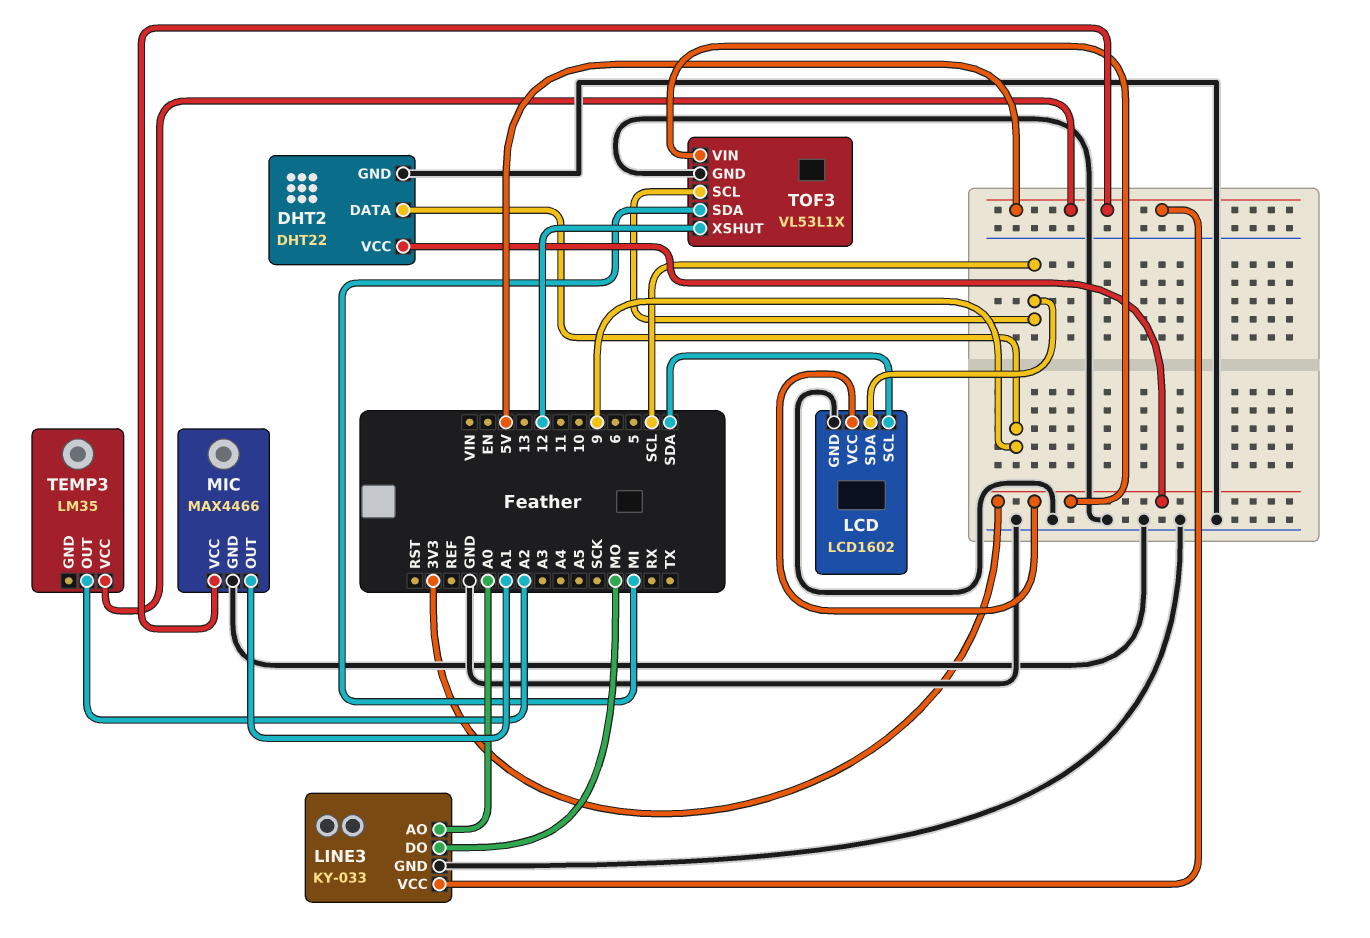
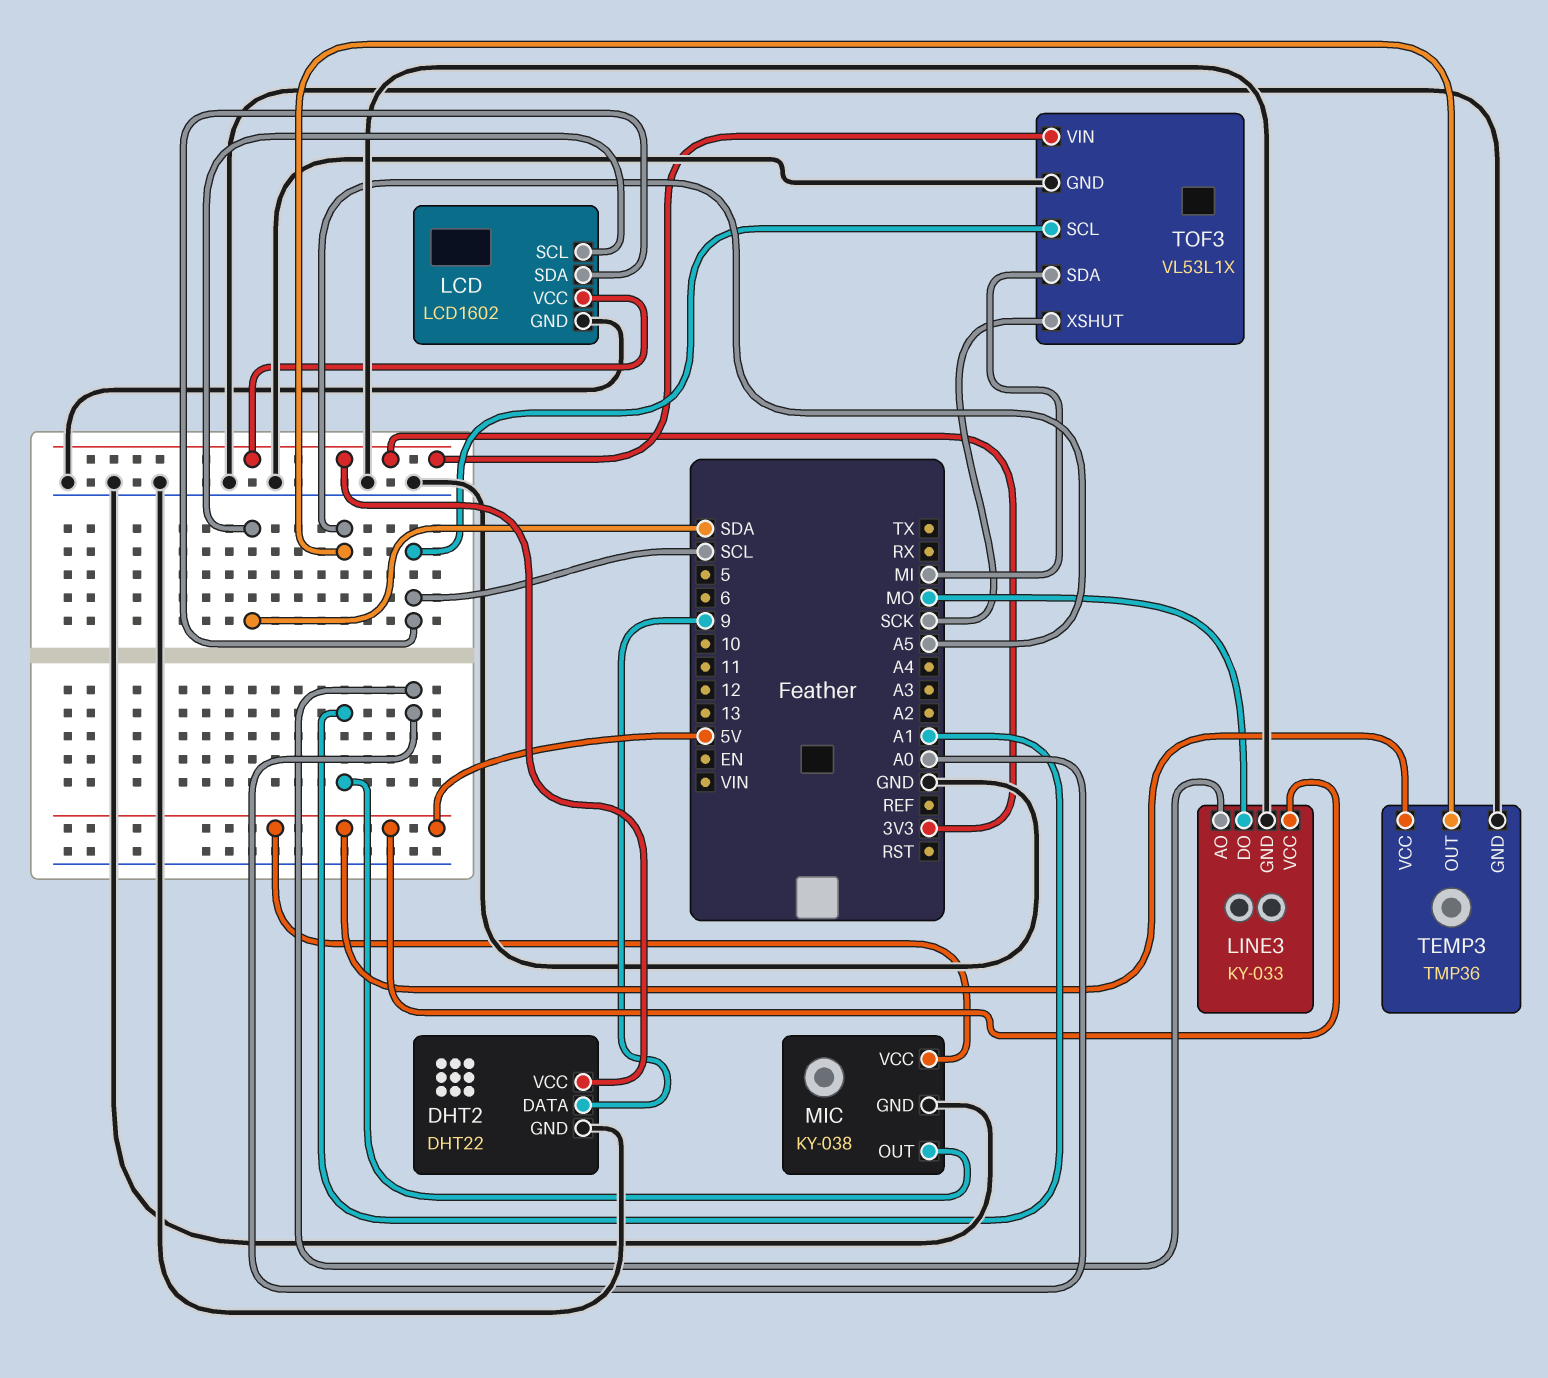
MIC: MAX4466 -> KY-038
TEMP3: LM35 -> TMP36
TEMP3 pin GND: none -> GND
TEMP3 pin OUT: A2 -> A5
TOF3 pin XSHUT: 12 -> SCK

